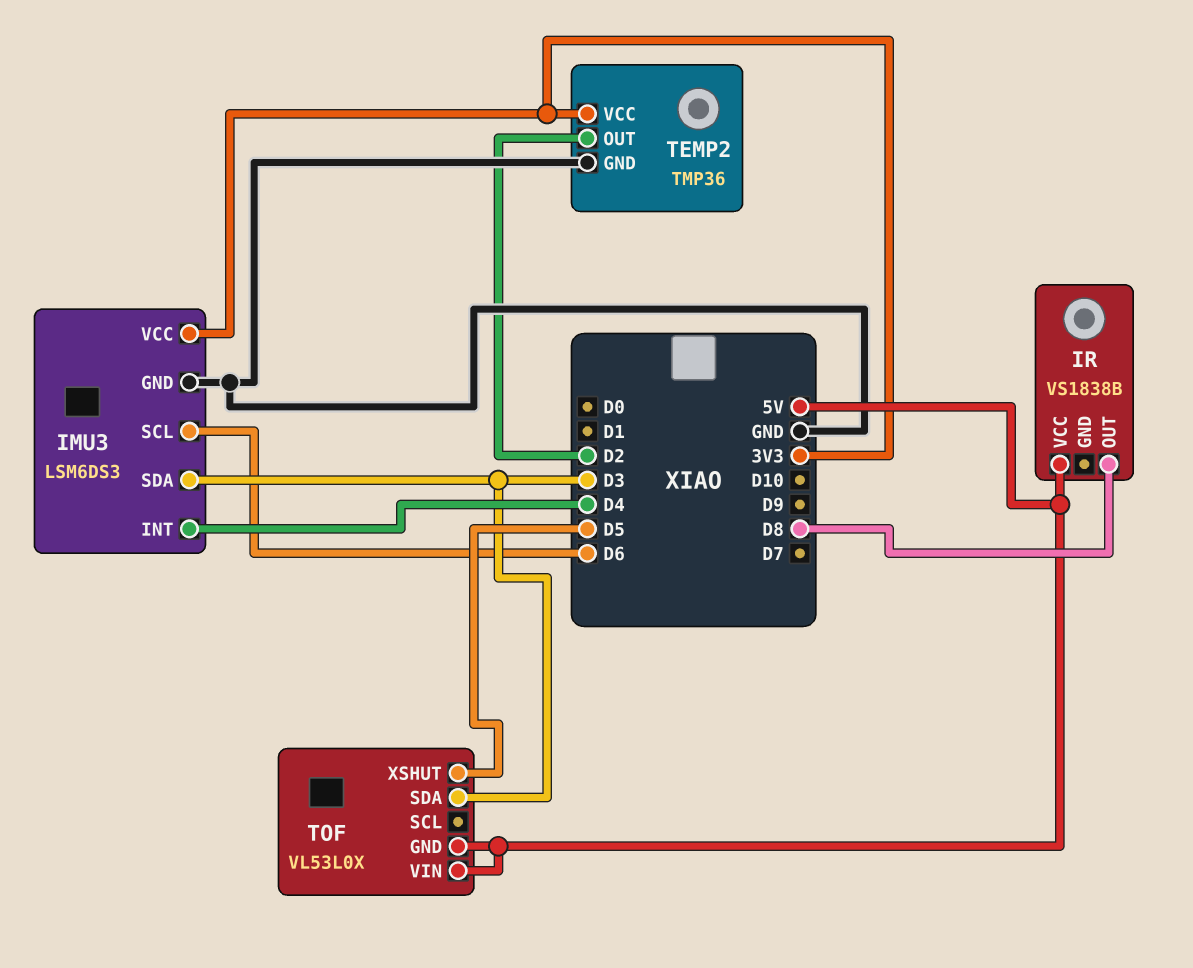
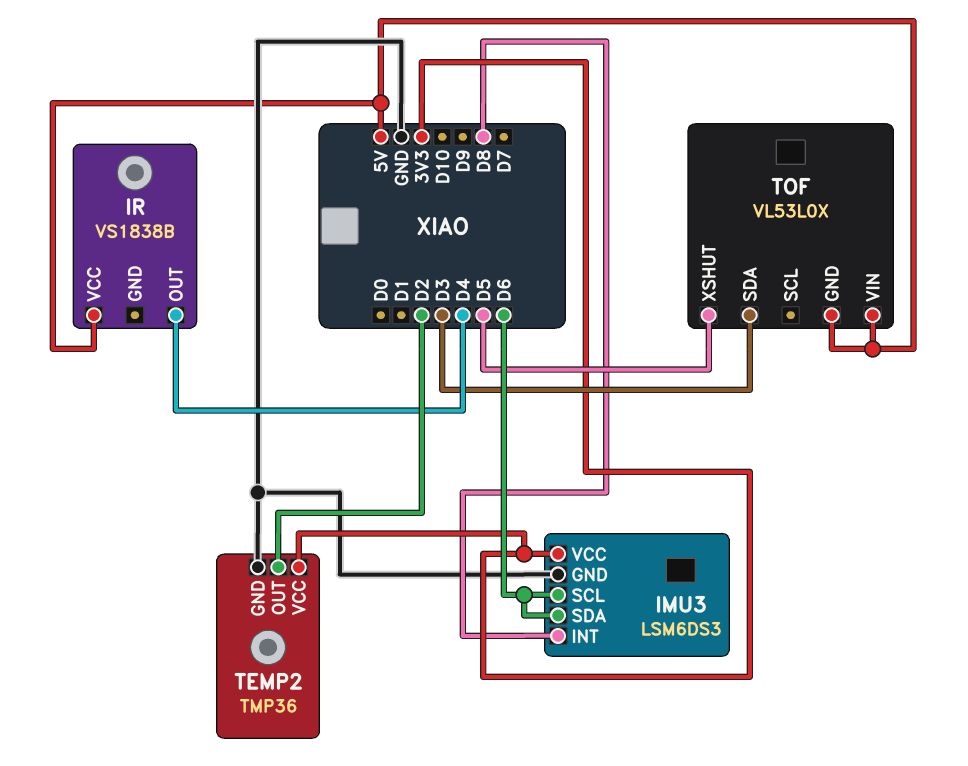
IMU3 pin INT: D4 -> D8
IMU3 pin SDA: D3 -> D6
IR pin OUT: D8 -> D4

